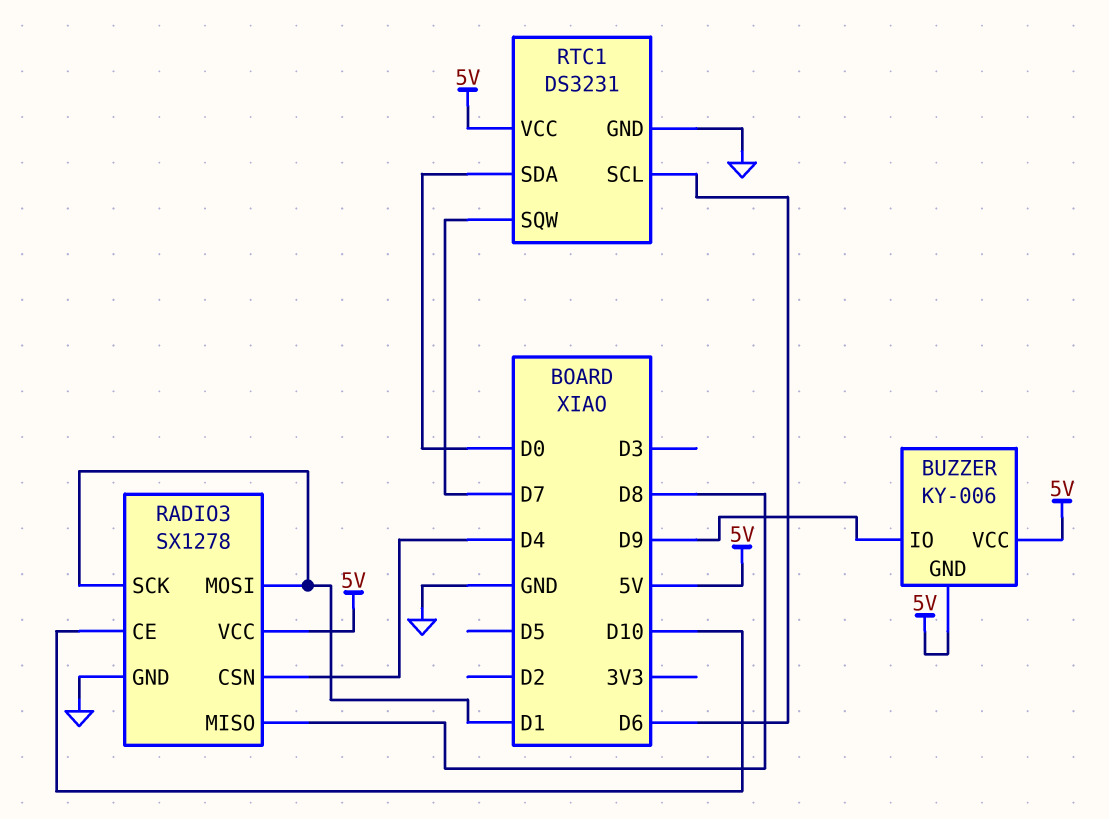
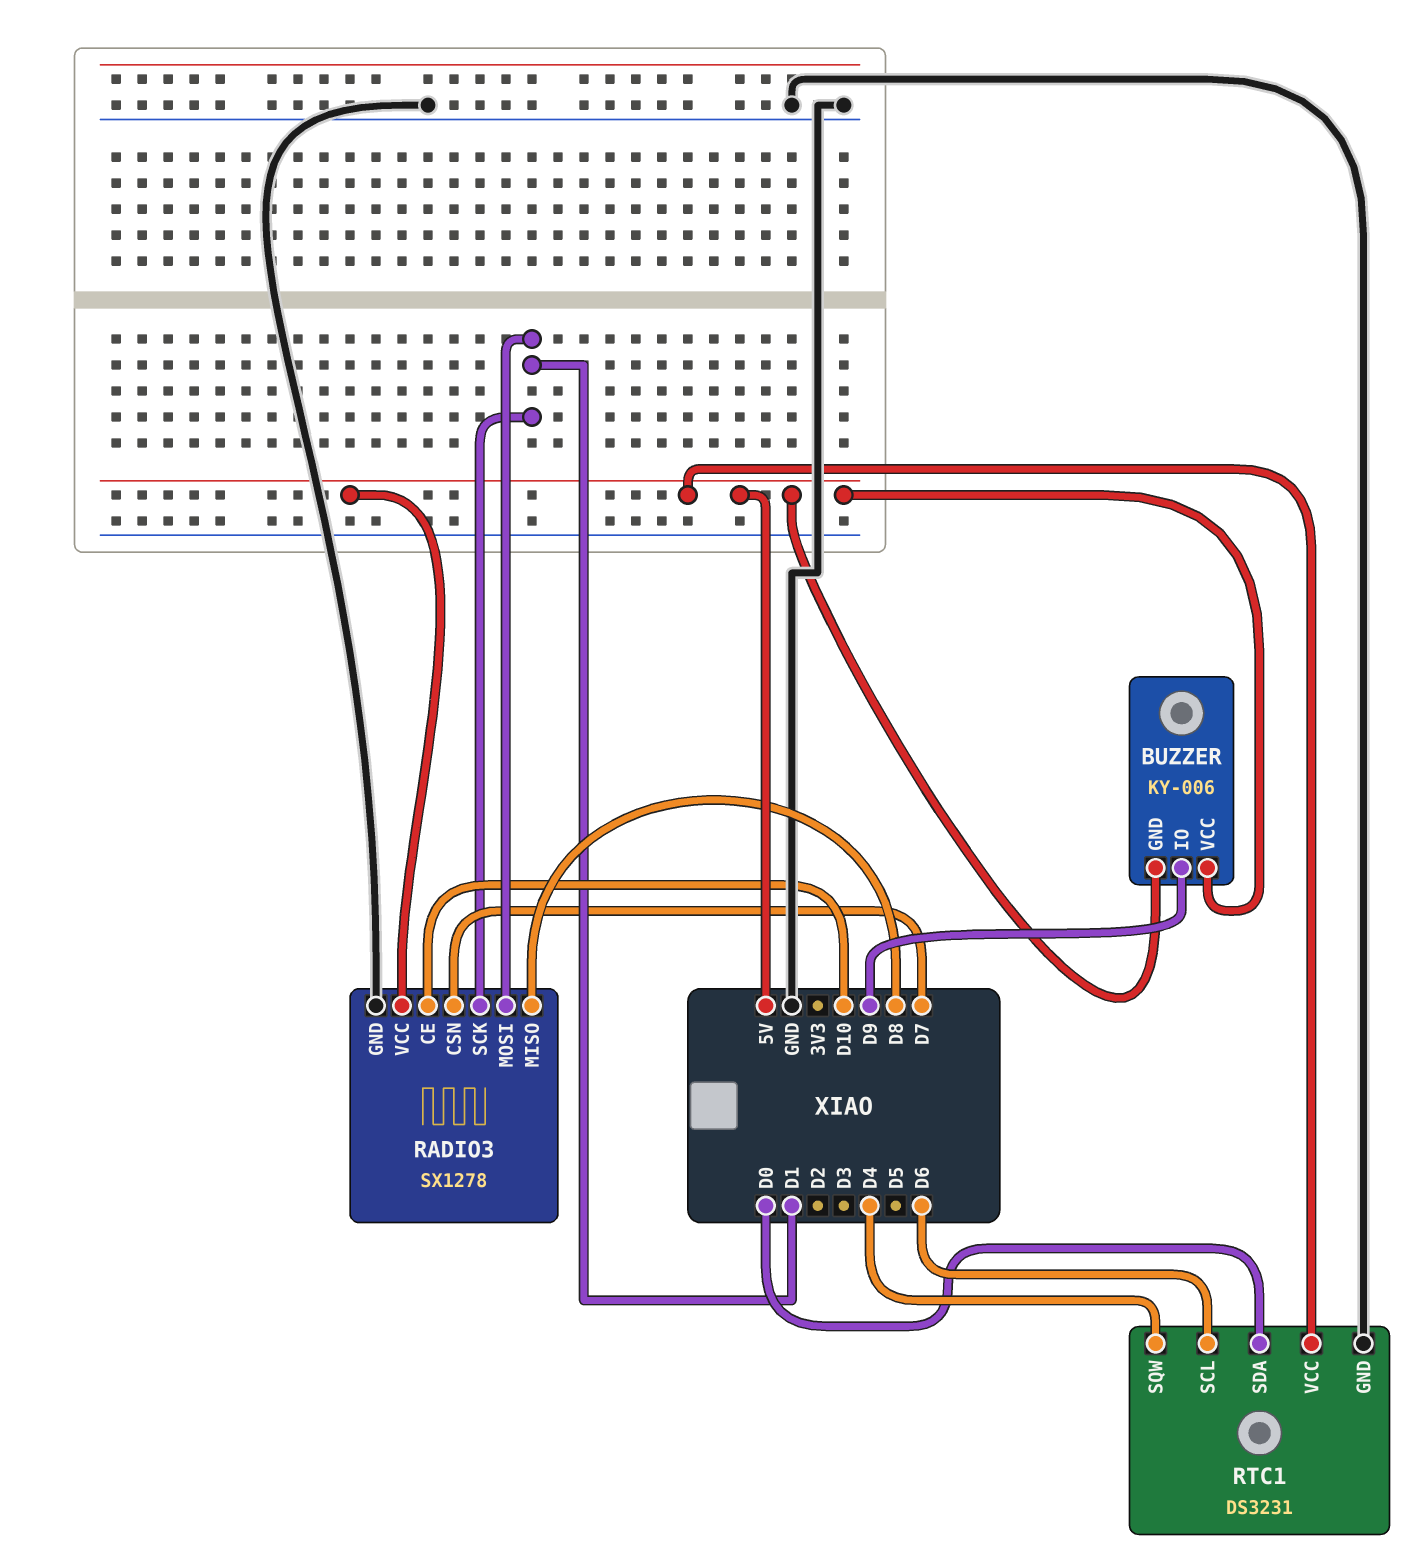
RADIO3 pin CSN: D4 -> D7
RTC1 pin SQW: D7 -> D4

